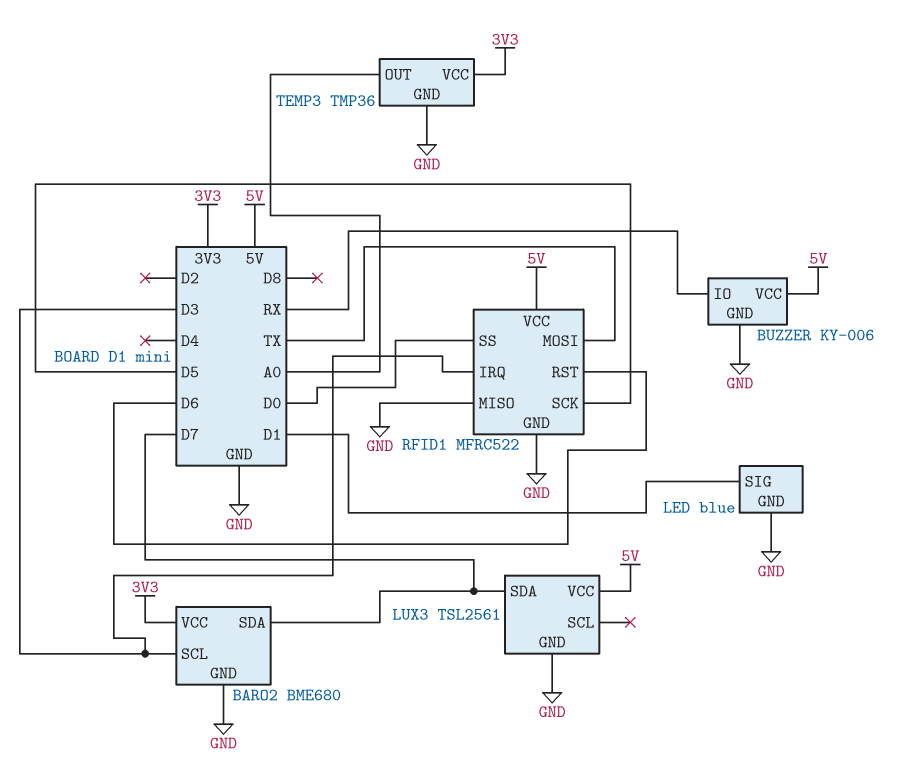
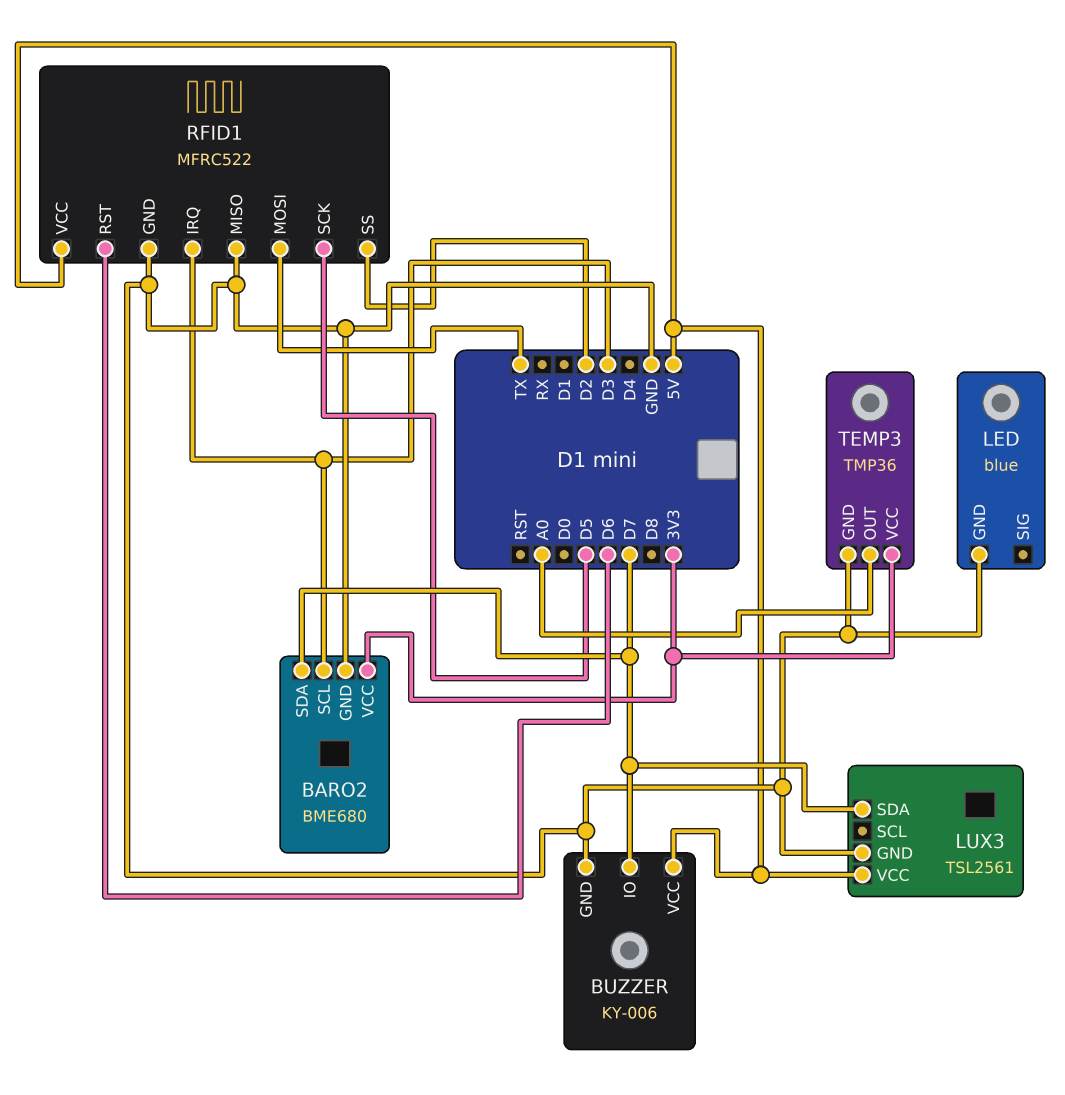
BUZZER pin IO: RX -> D7
LED pin SIG: D1 -> none
RFID1 pin SS: D0 -> D2

